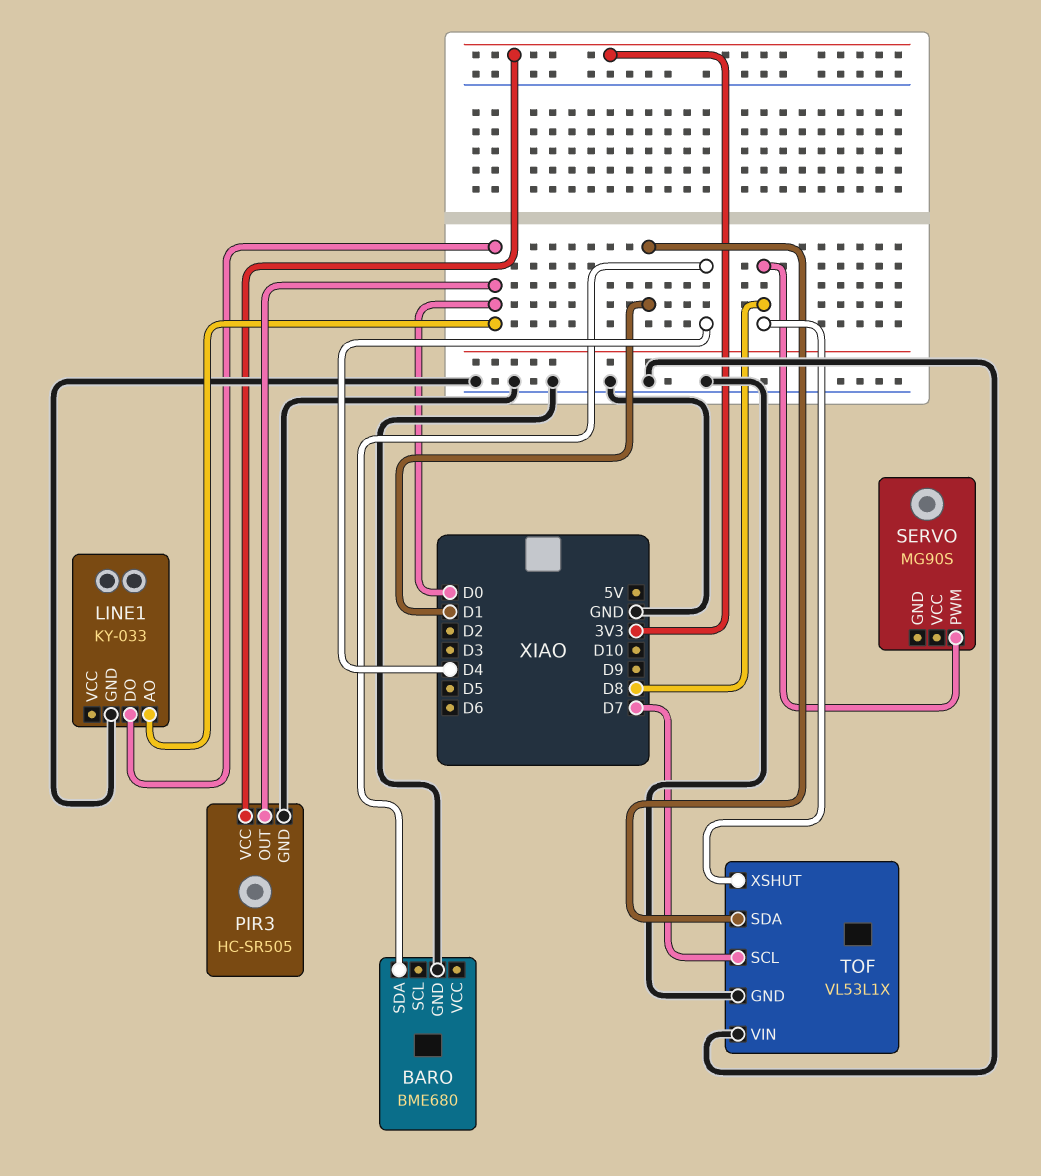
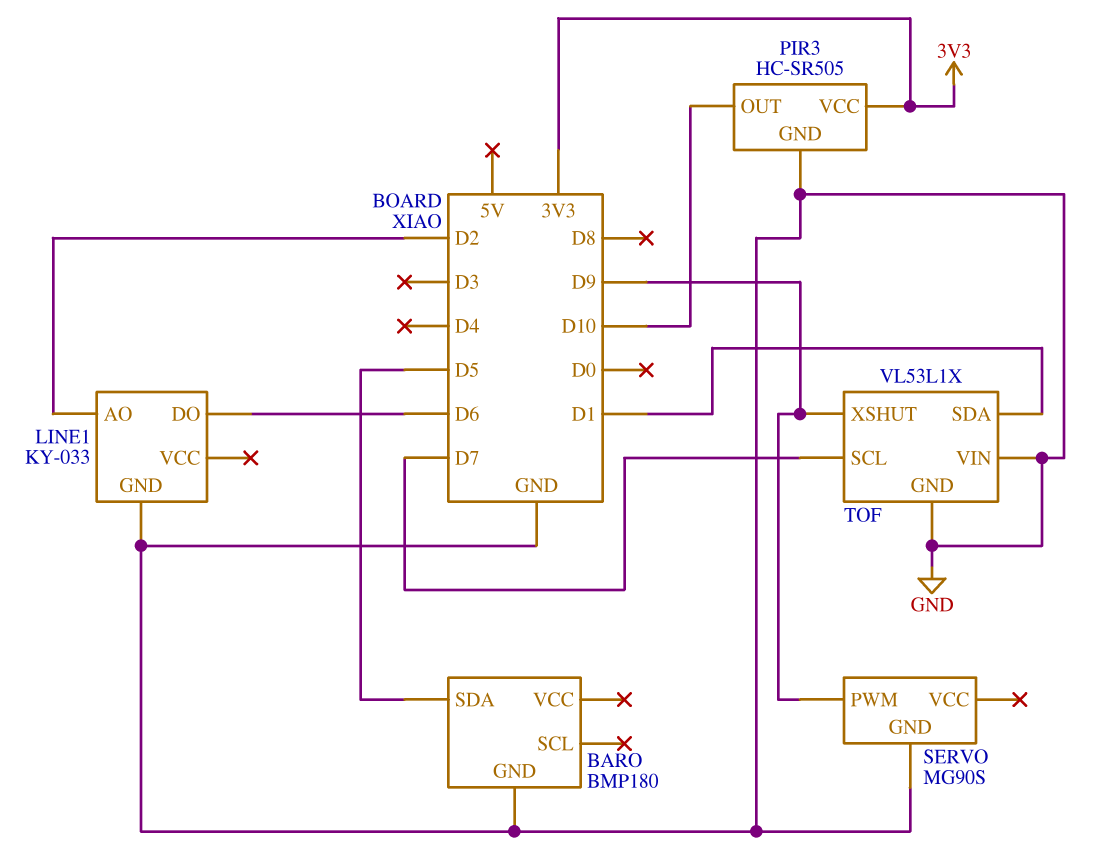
BARO: BME680 -> BMP180
BARO pin SDA: D4 -> D5
LINE1 pin AO: D0 -> D2
LINE1 pin DO: D0 -> D6
PIR3 pin OUT: D0 -> D10
SERVO pin GND: none -> GND
SERVO pin PWM: D8 -> D9
TOF pin XSHUT: D8 -> D9

